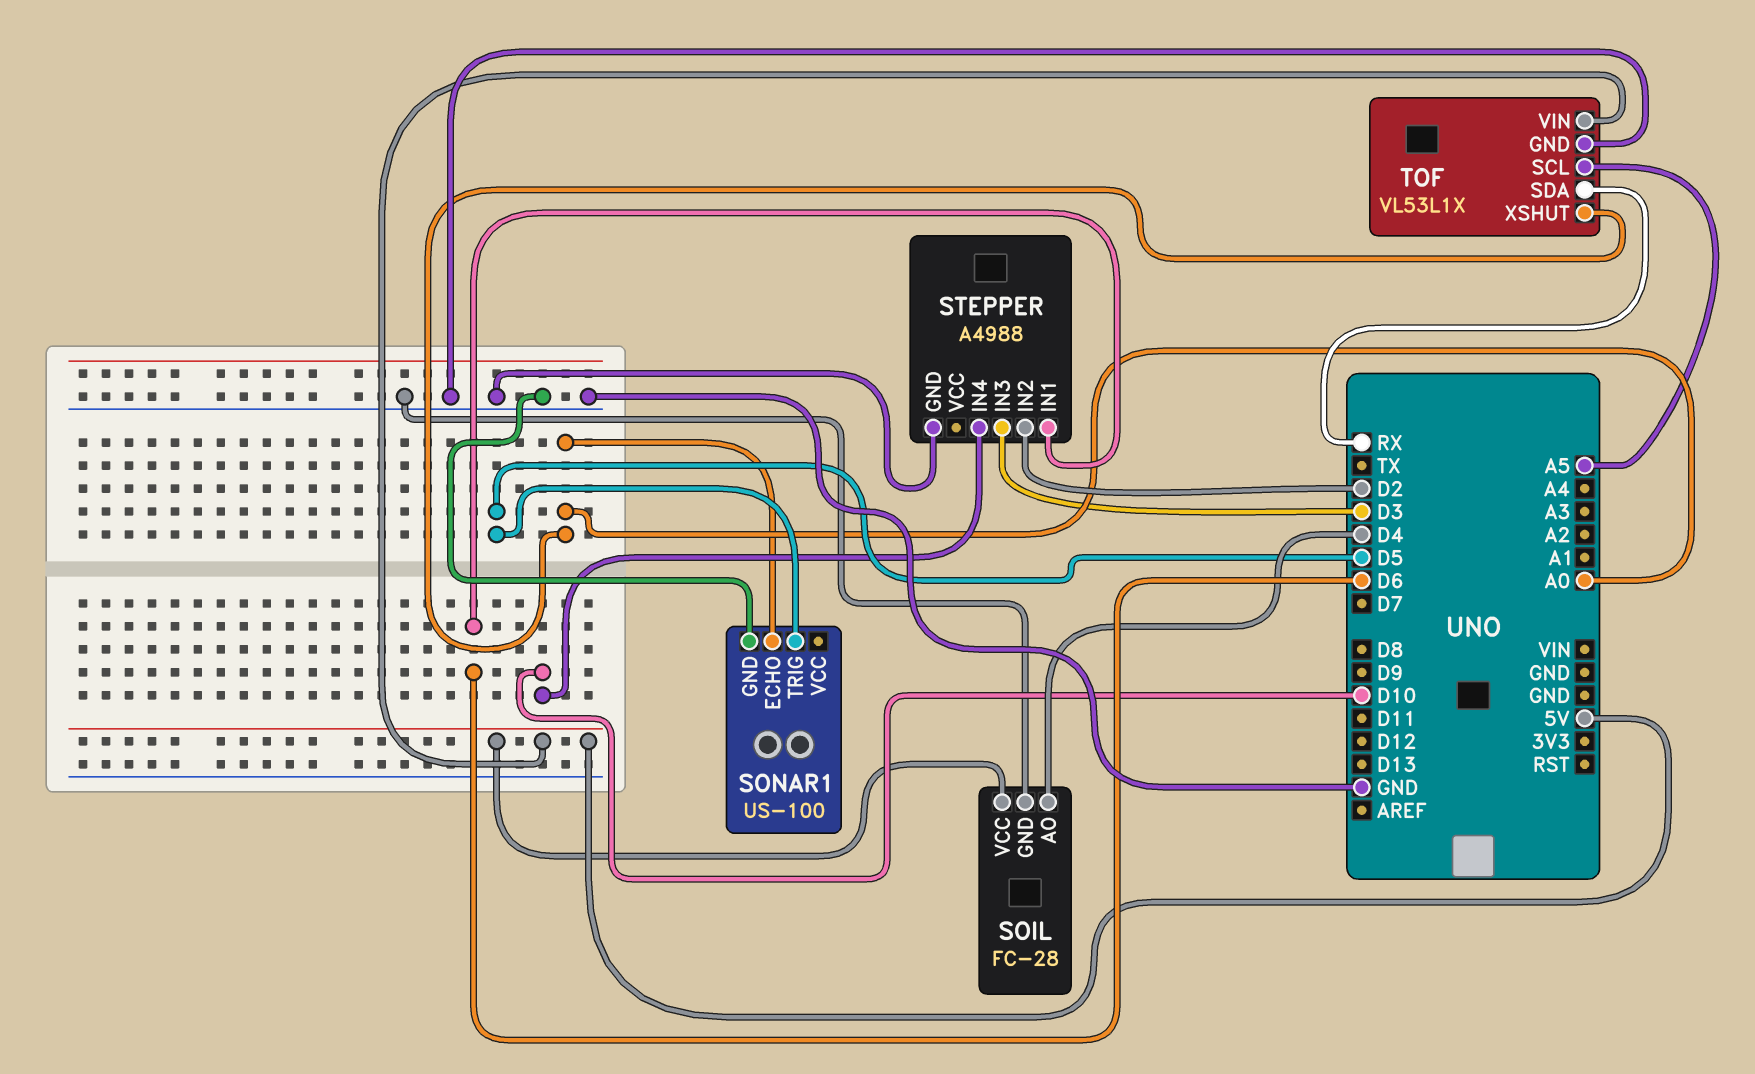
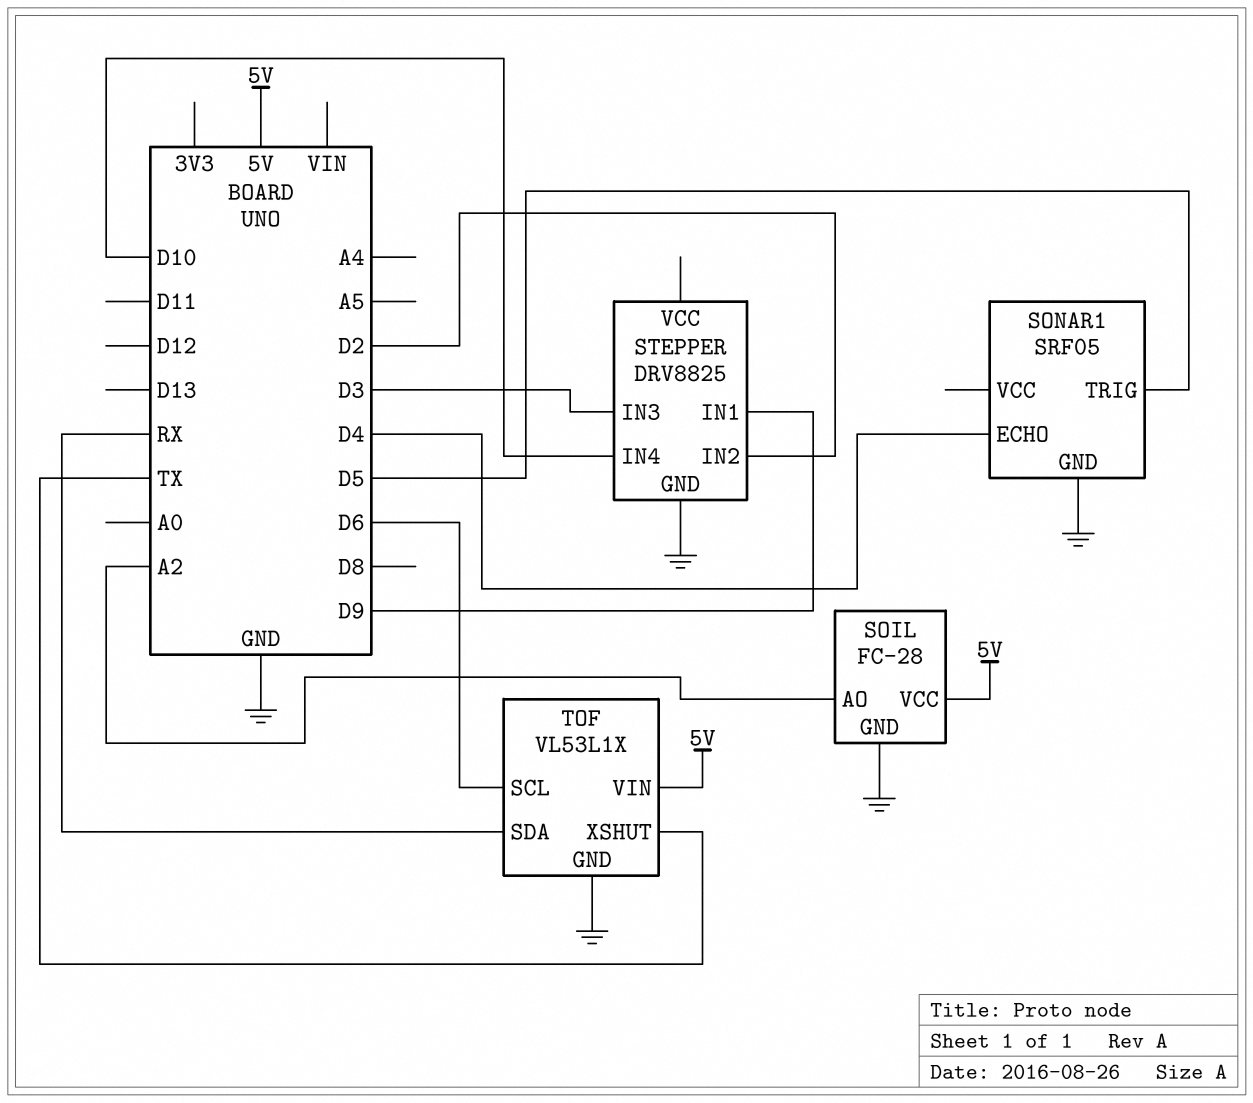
SOIL pin AO: D4 -> A2
SONAR1: US-100 -> SRF05
SONAR1 pin ECHO: A0 -> D4
STEPPER: A4988 -> DRV8825
STEPPER pin IN1: D6 -> D9
TOF pin SCL: A5 -> D6
TOF pin XSHUT: A0 -> TX

